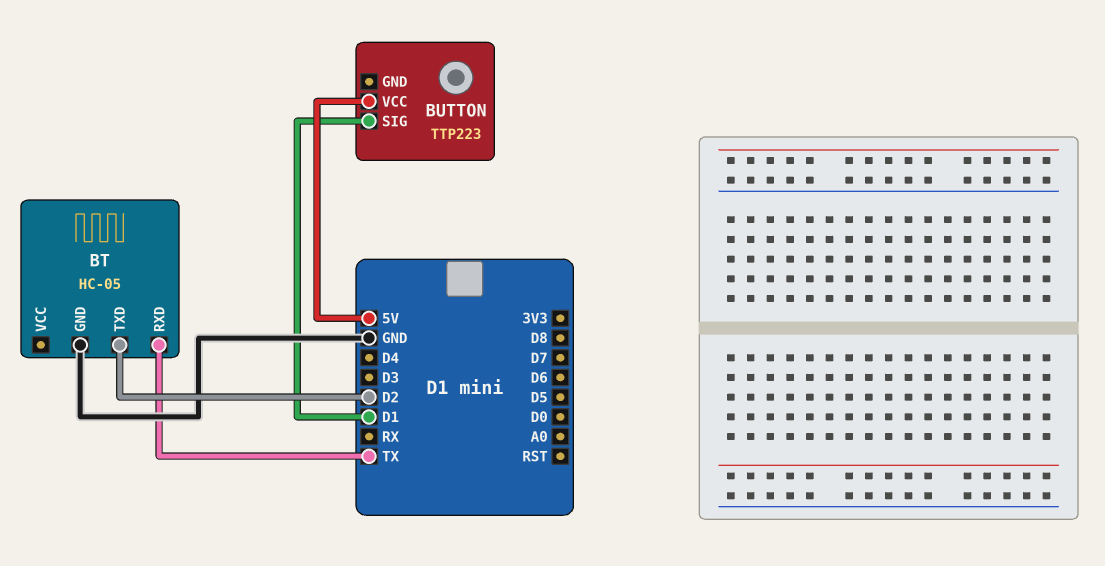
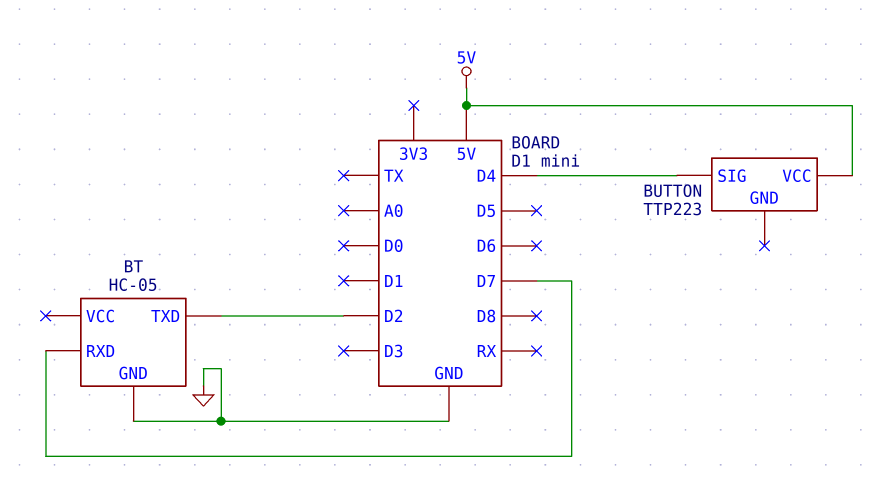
BT pin RXD: TX -> D7
BUTTON pin SIG: D1 -> D4

